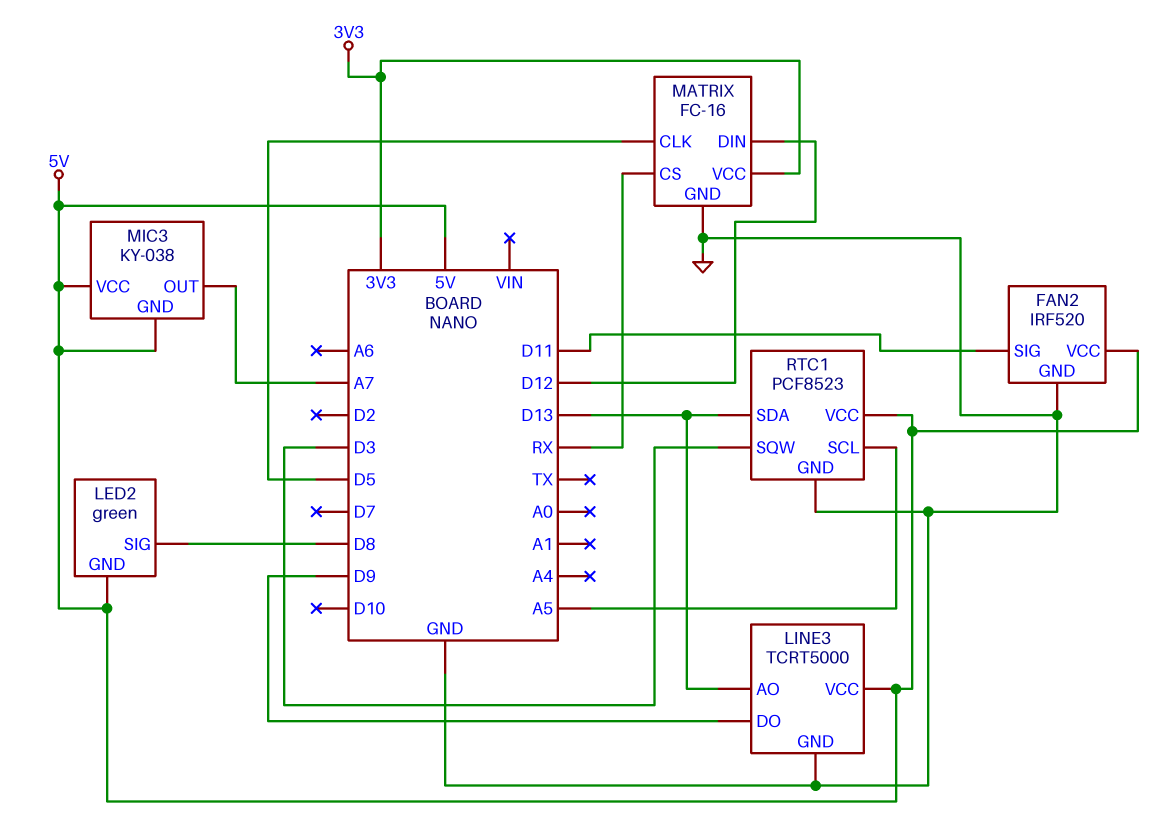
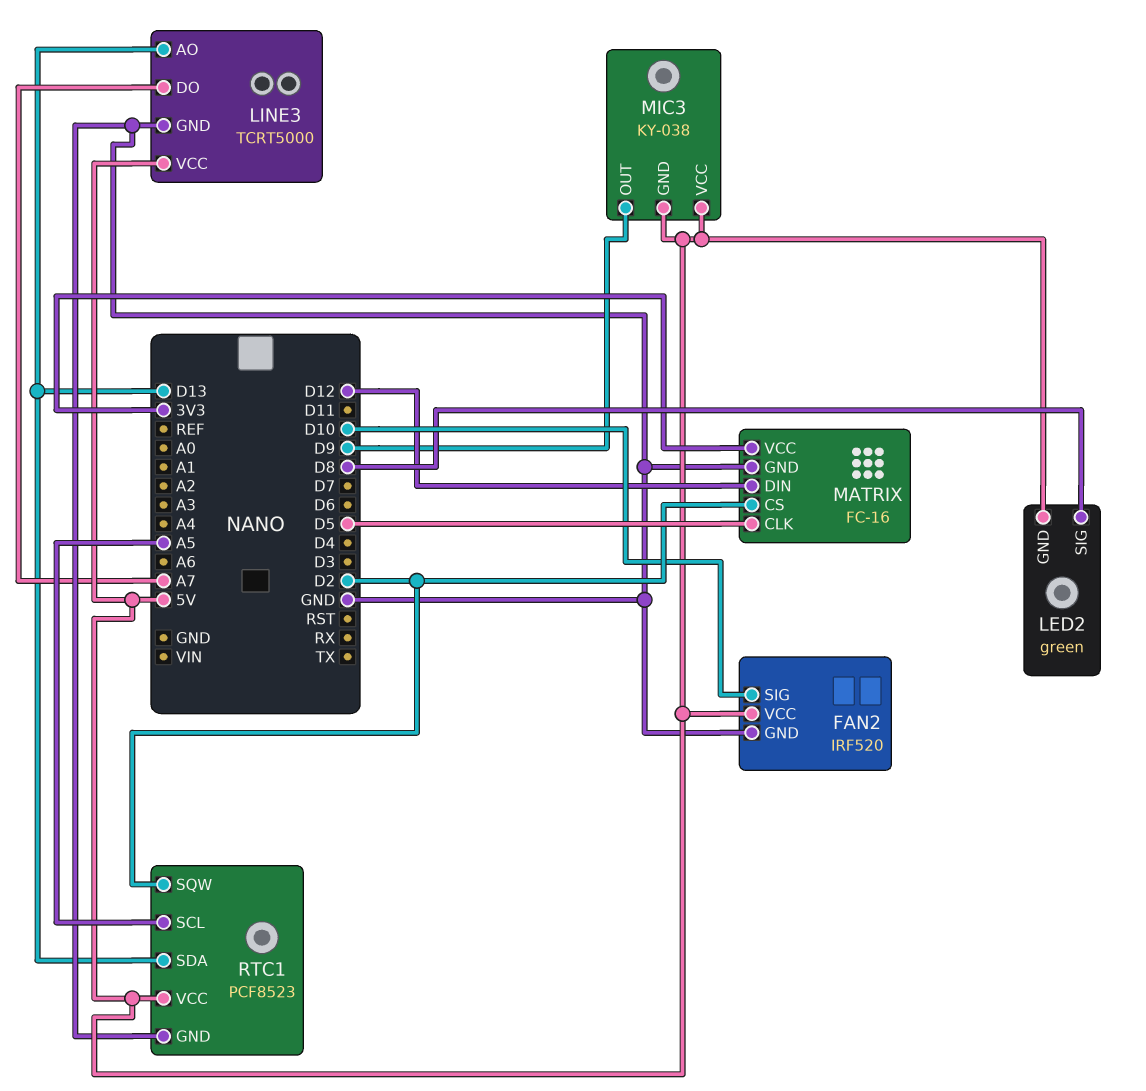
FAN2 pin SIG: D11 -> D10
LINE3 pin DO: D9 -> A7
MATRIX pin CS: RX -> D2
MIC3 pin OUT: A7 -> D9
RTC1 pin SQW: D3 -> D2

